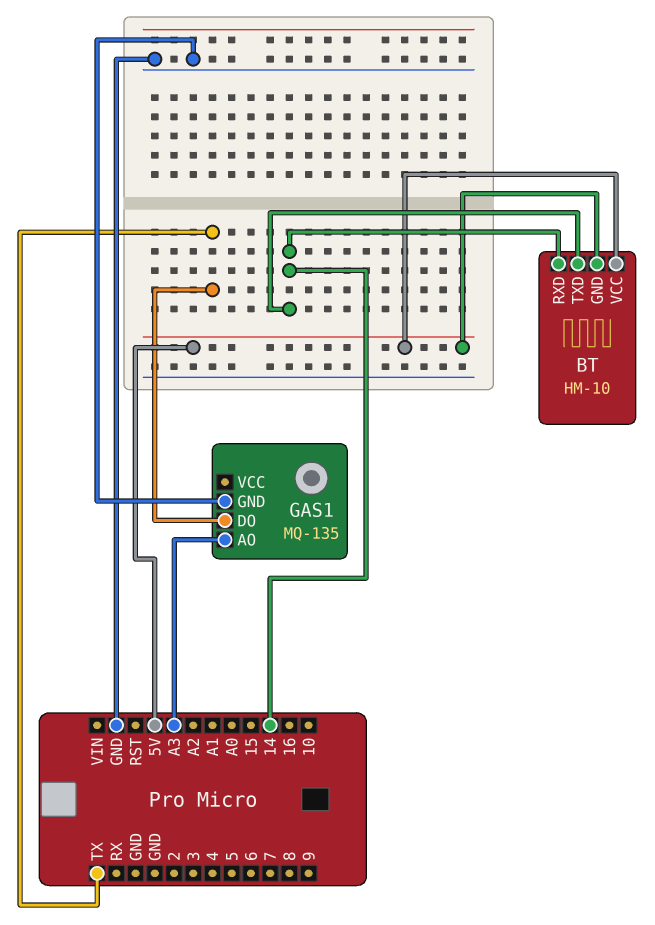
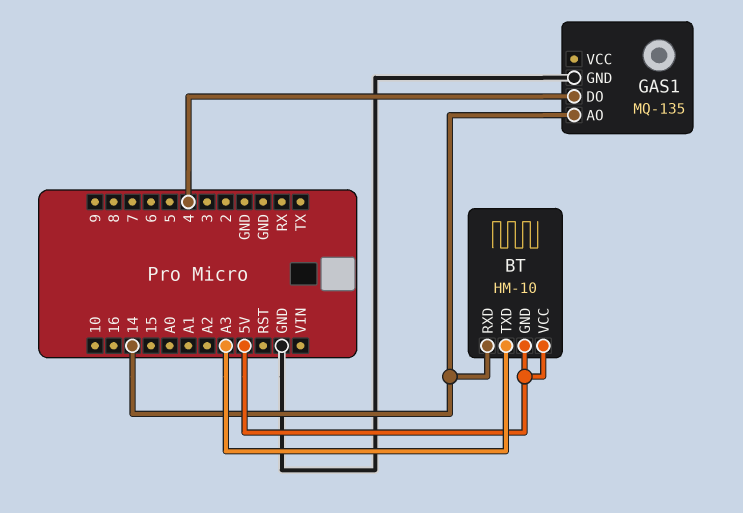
BT pin TXD: 14 -> A3
GAS1 pin AO: A3 -> 14
GAS1 pin DO: TX -> 4

